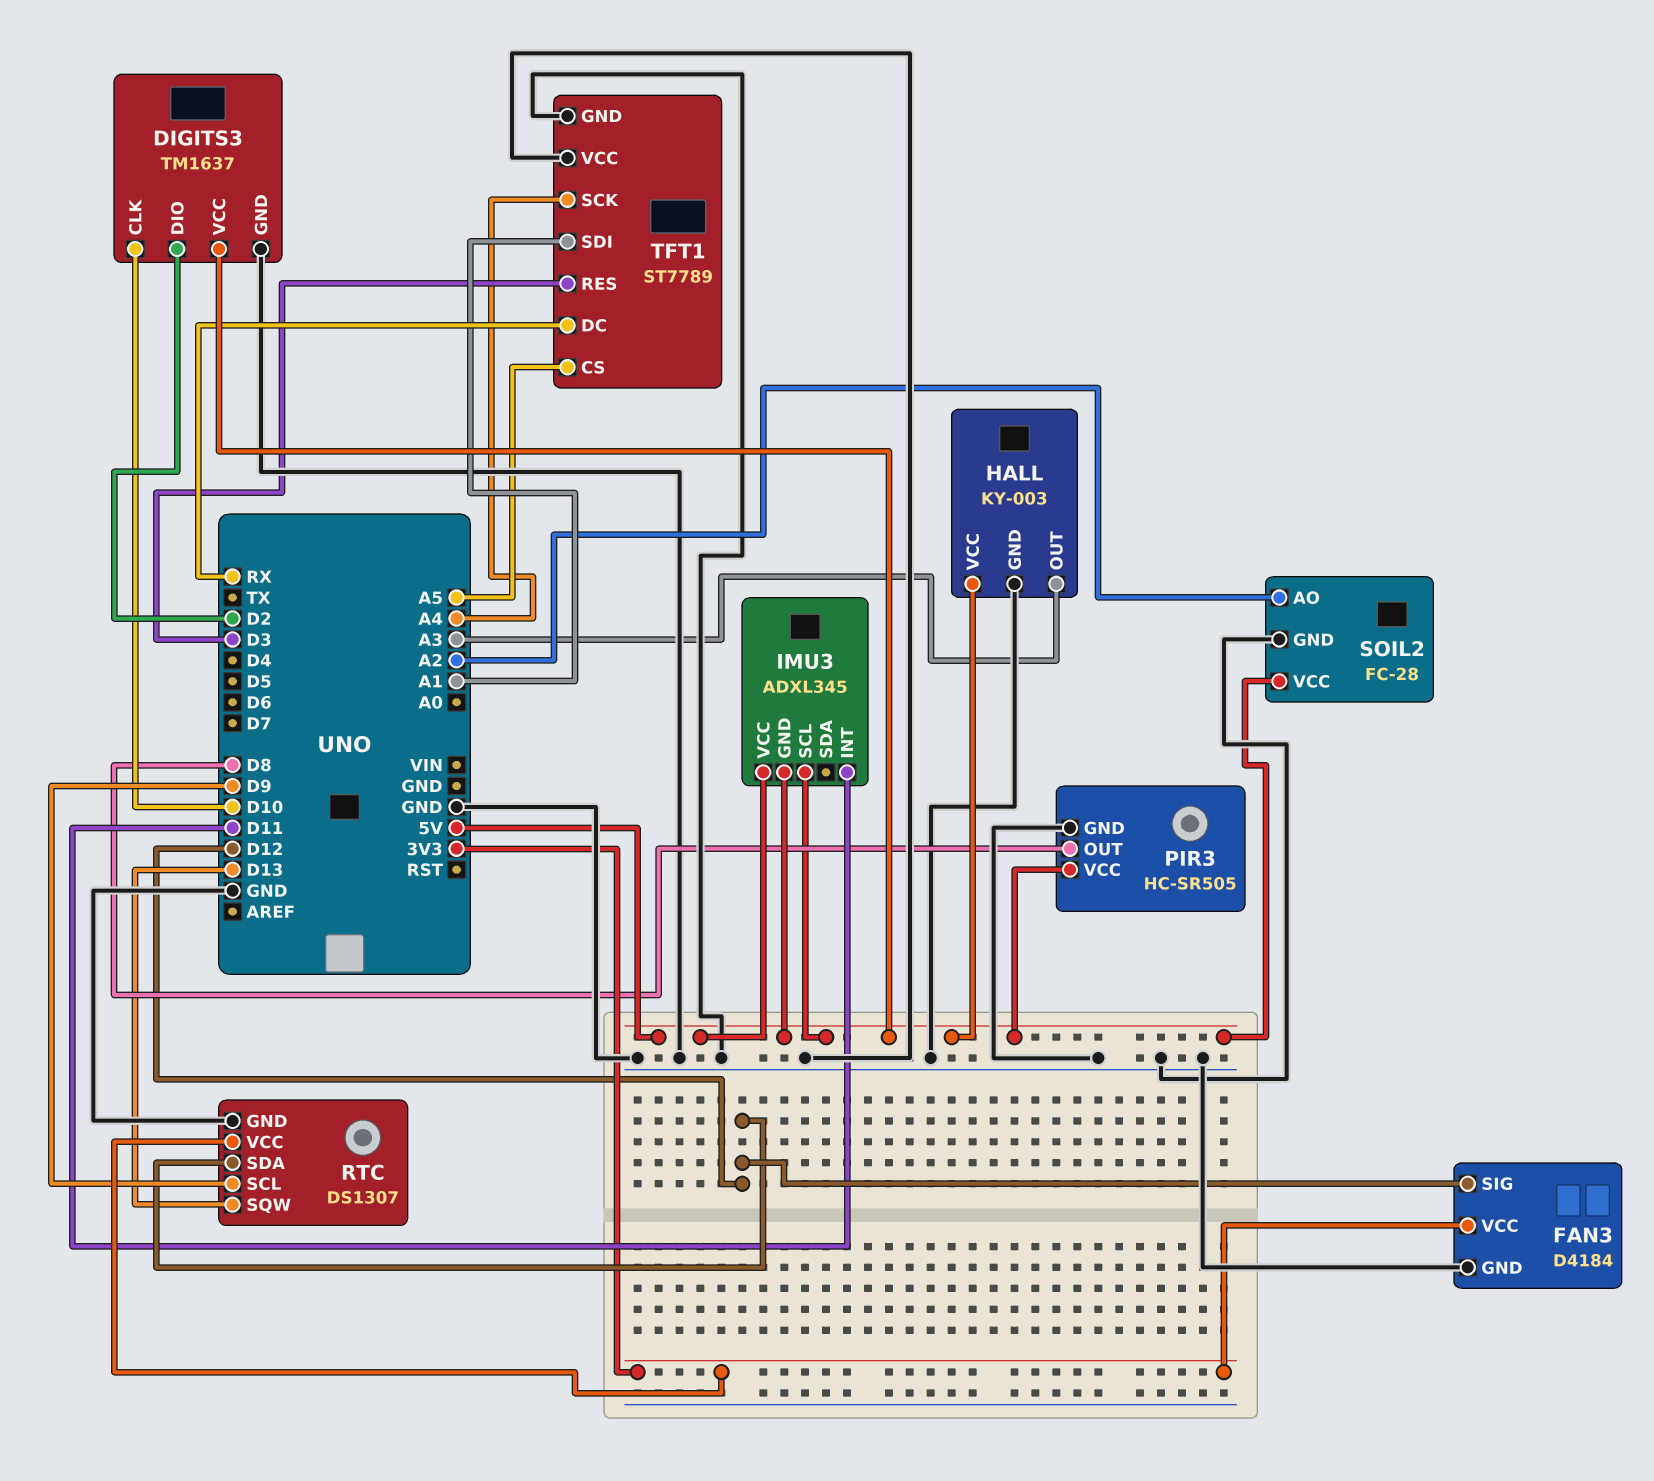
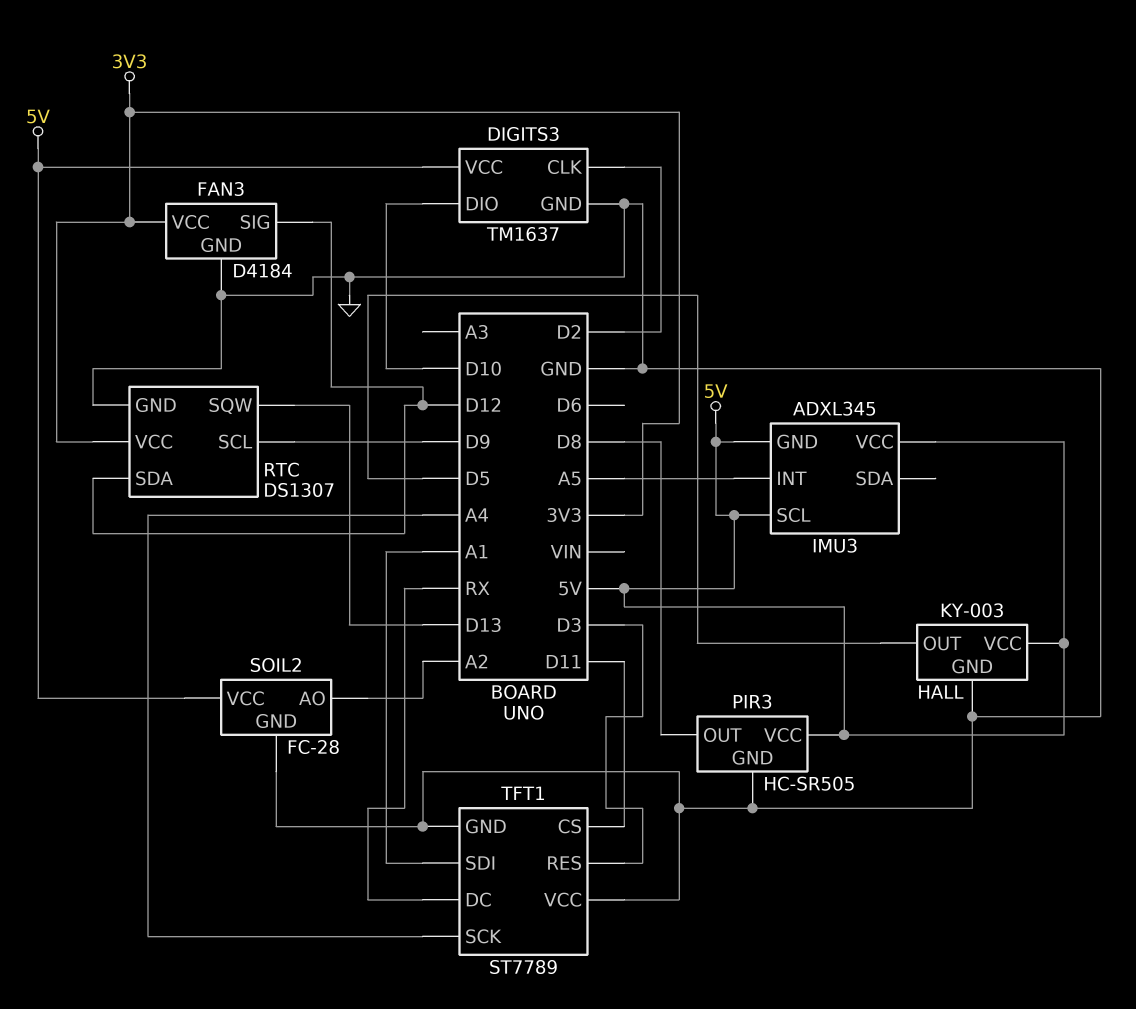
DIGITS3 pin CLK: D10 -> D2
DIGITS3 pin DIO: D2 -> D10
HALL pin OUT: A3 -> D5
IMU3 pin INT: D11 -> A5
TFT1 pin CS: A5 -> D11

